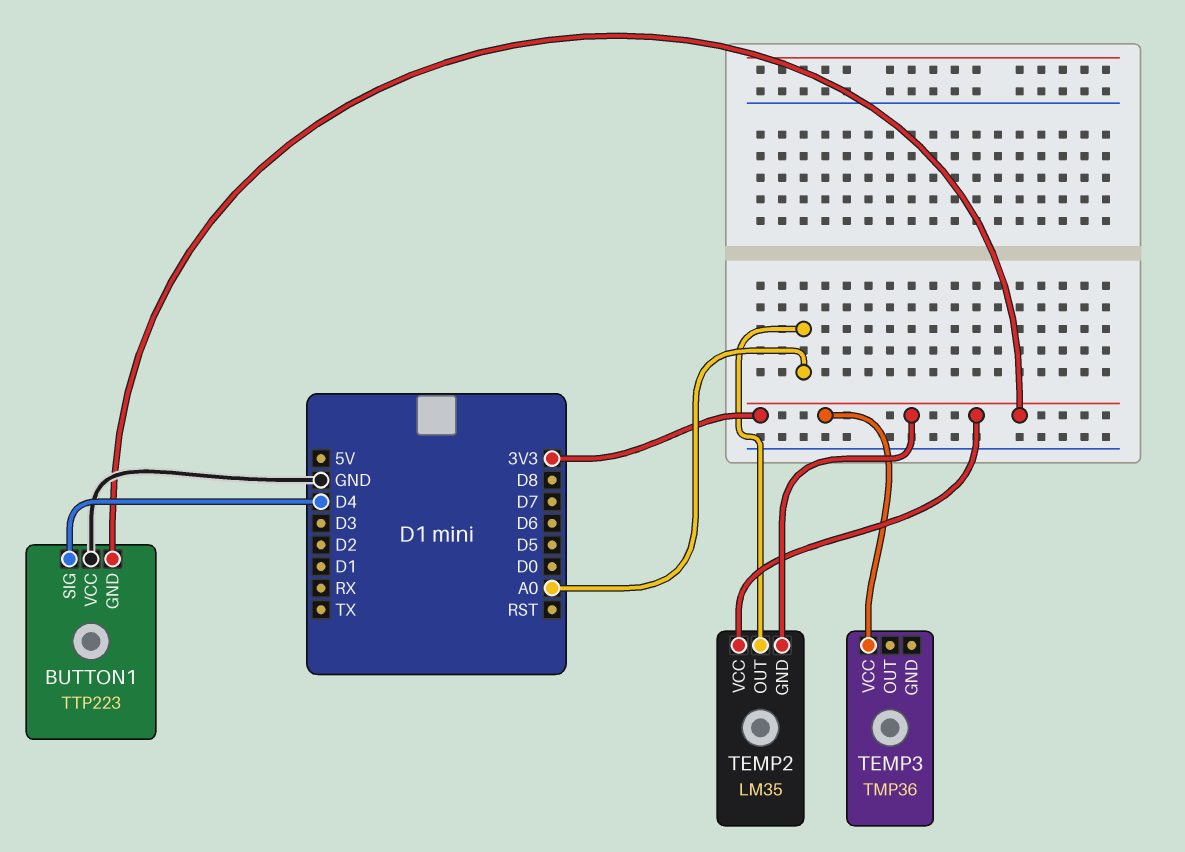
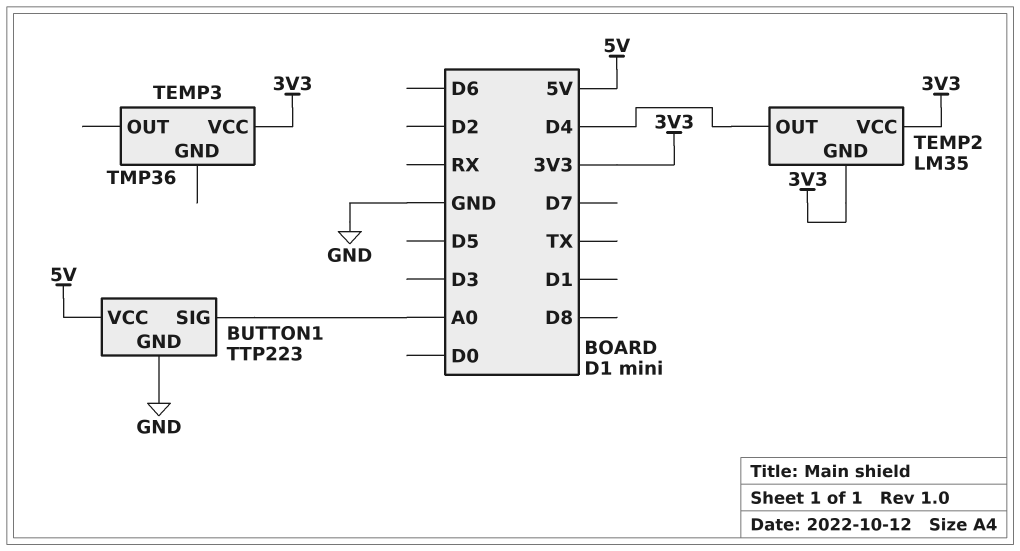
BUTTON1 pin GND: 3V3 -> GND
BUTTON1 pin SIG: D4 -> A0
BUTTON1 pin VCC: GND -> 5V
TEMP2 pin OUT: A0 -> D4

